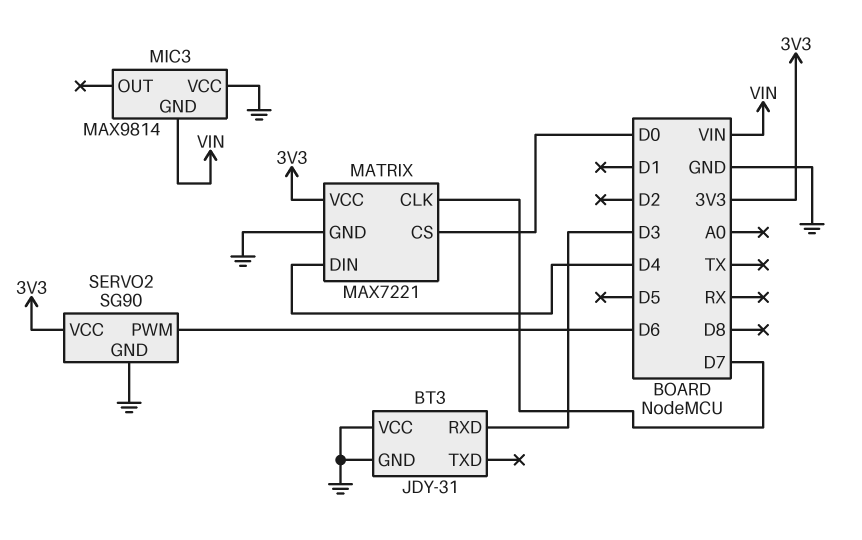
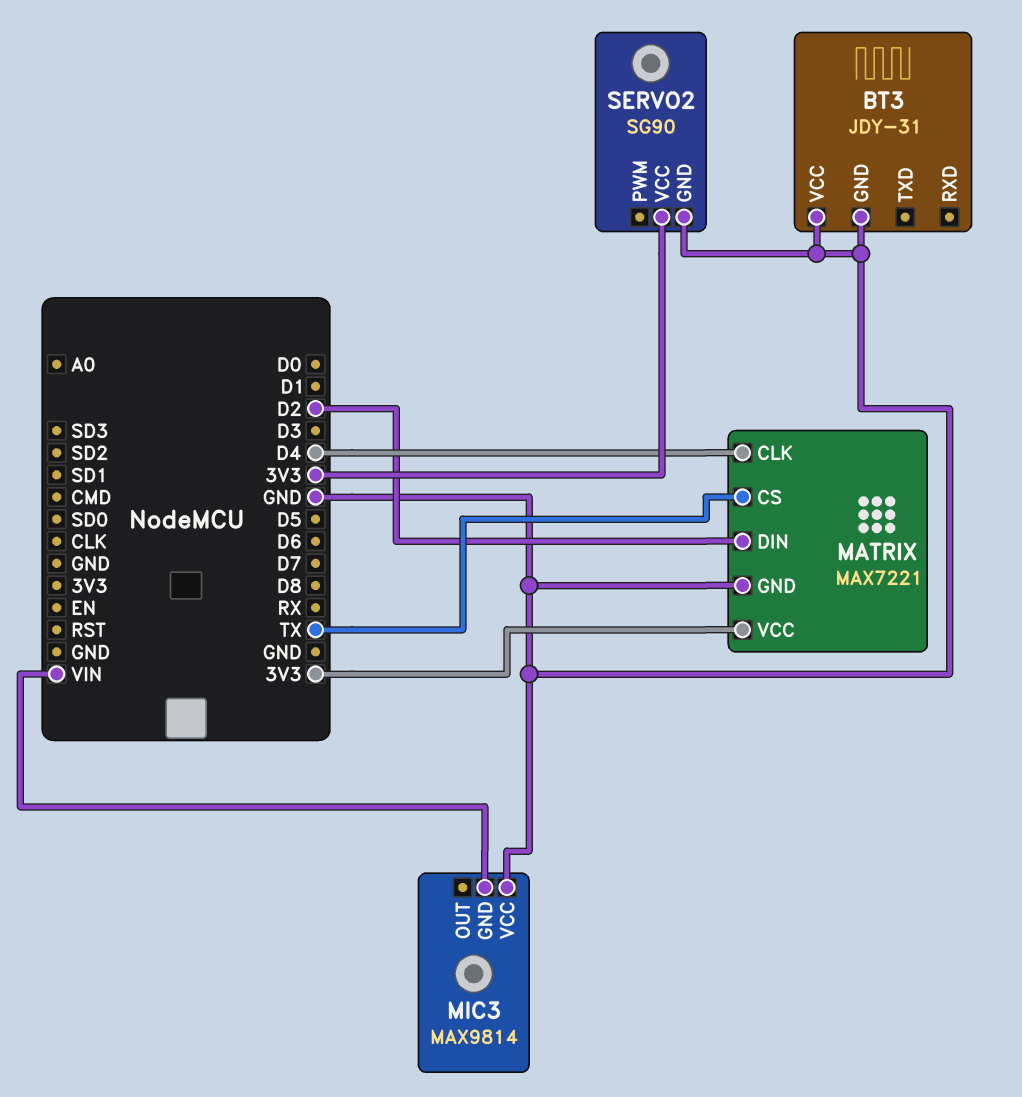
BT3 pin RXD: D3 -> none
MATRIX pin CLK: D7 -> D4
MATRIX pin CS: D0 -> TX
MATRIX pin DIN: D4 -> D2
SERVO2 pin PWM: D6 -> none

